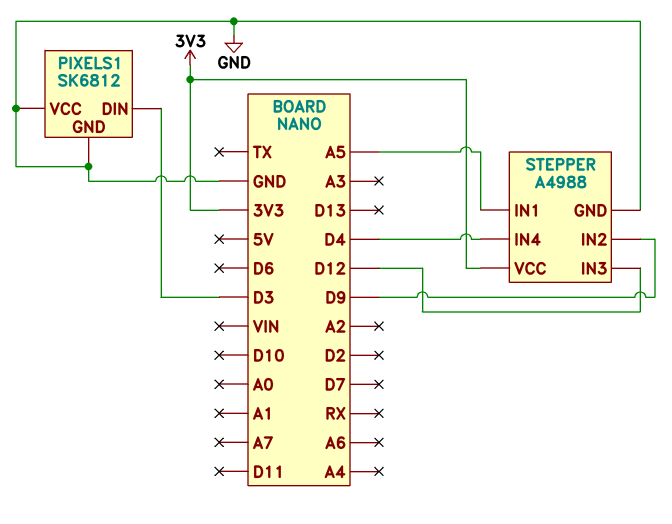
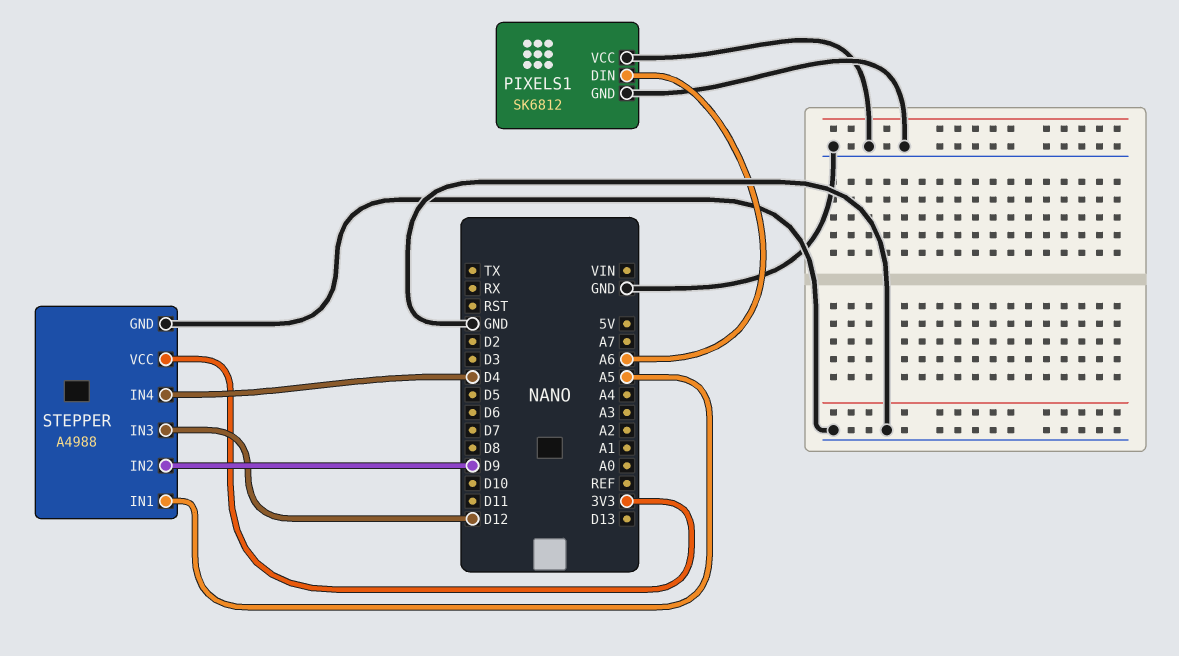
PIXELS1 pin DIN: D3 -> A6

